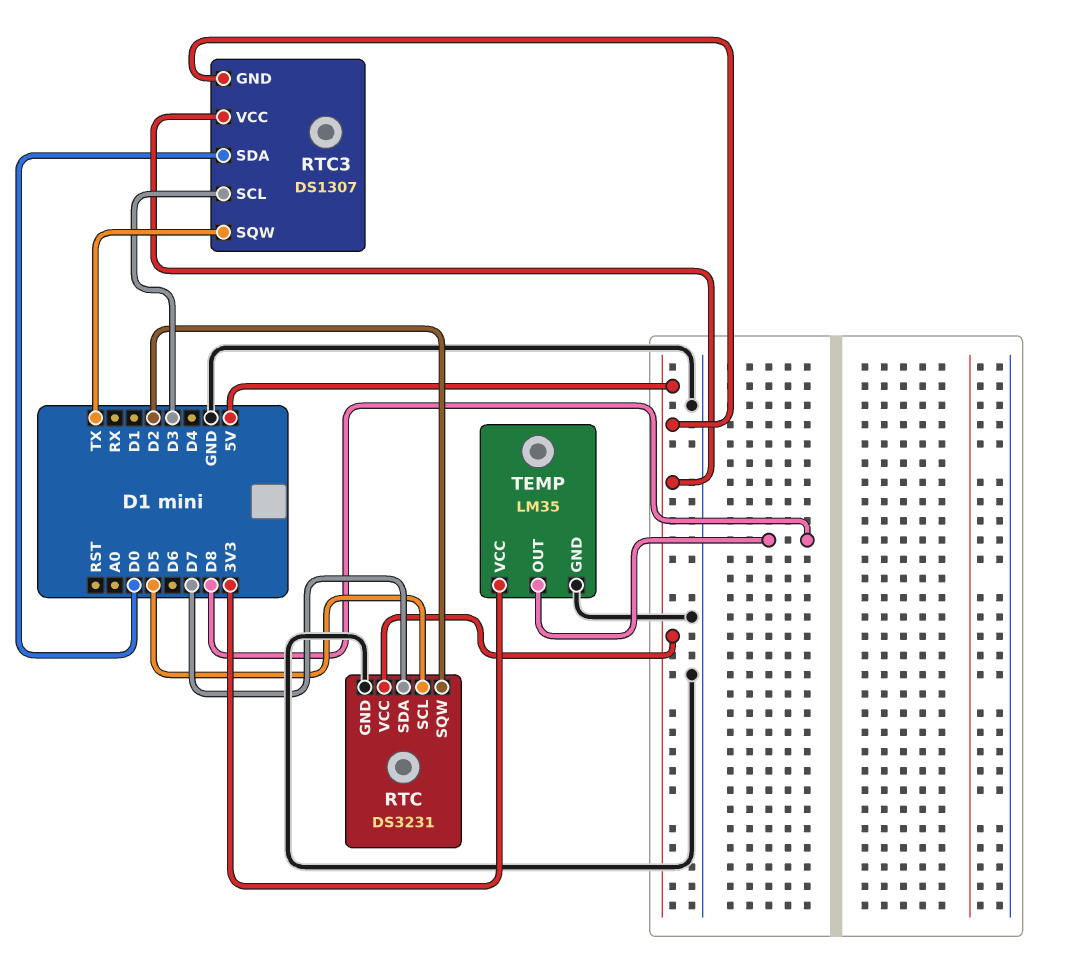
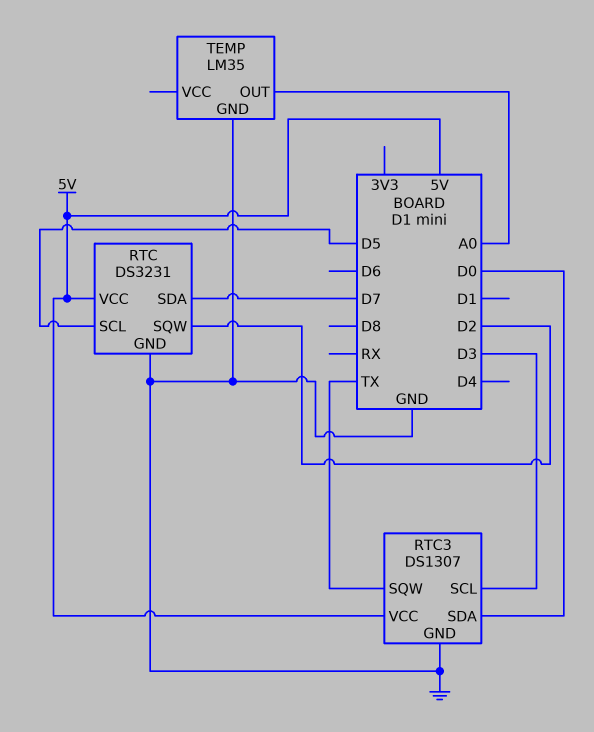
RTC3 pin GND: 5V -> GND
TEMP pin OUT: D8 -> A0
TEMP pin VCC: 3V3 -> none

